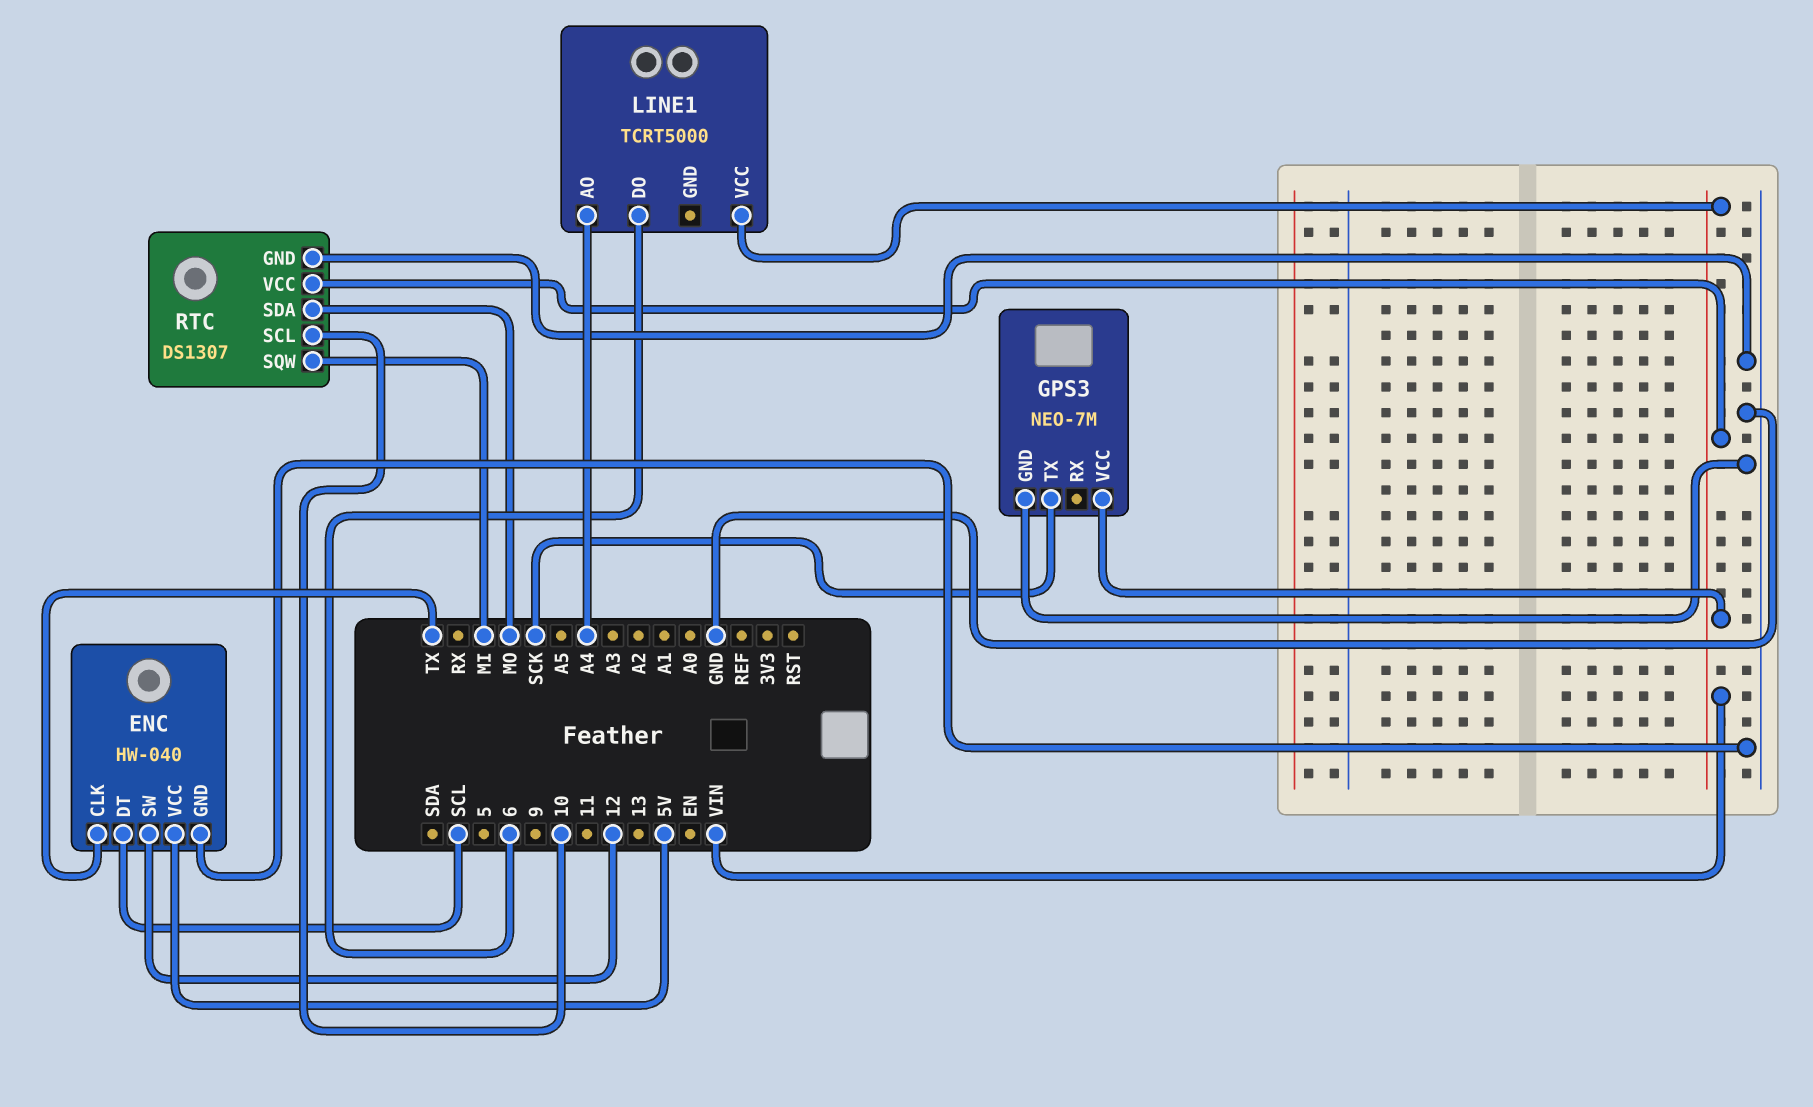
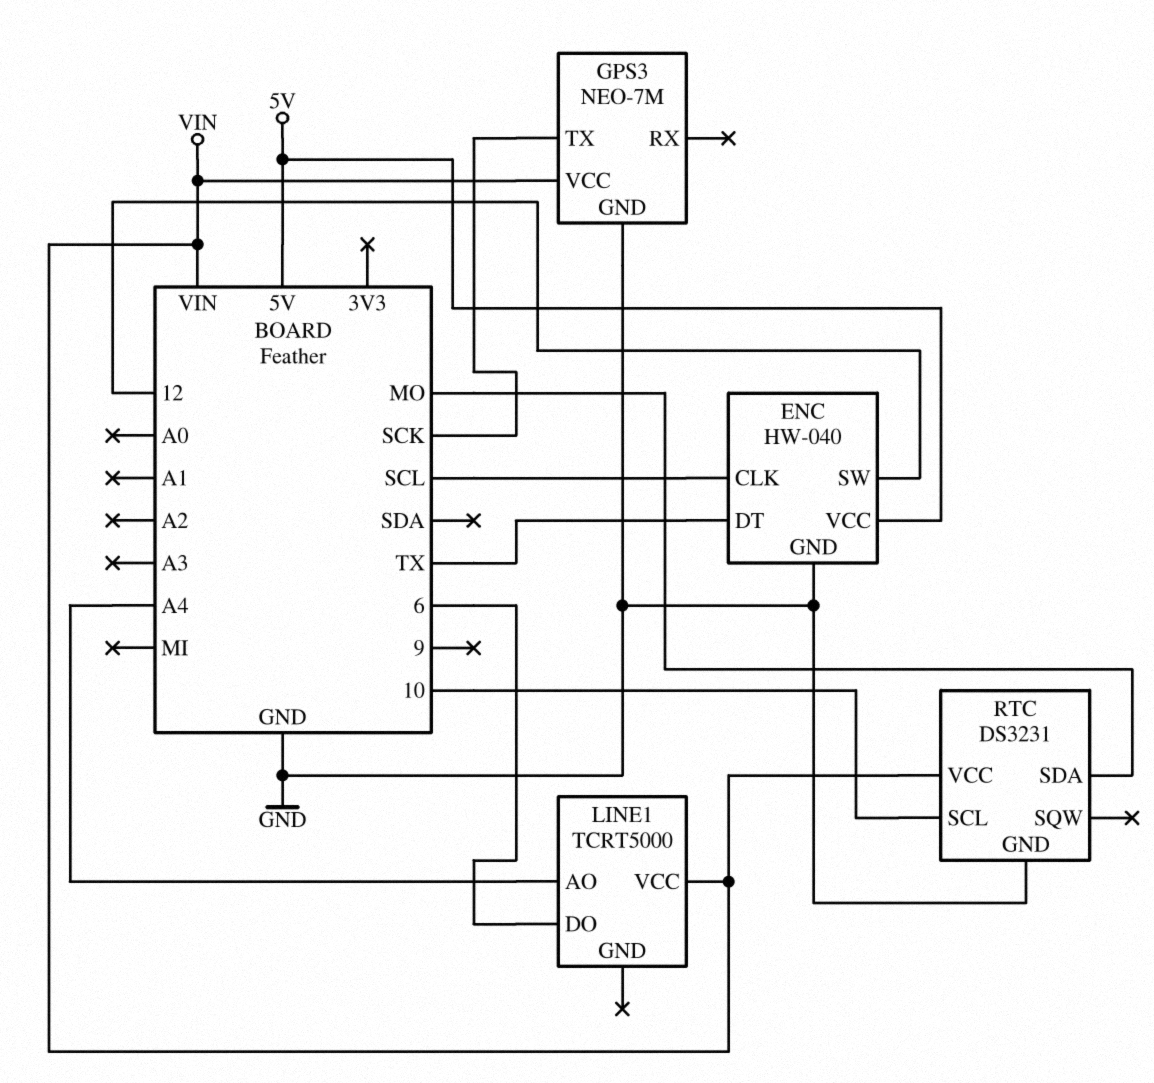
ENC pin CLK: TX -> SCL
ENC pin DT: SCL -> TX
RTC: DS1307 -> DS3231
RTC pin SQW: MI -> none

